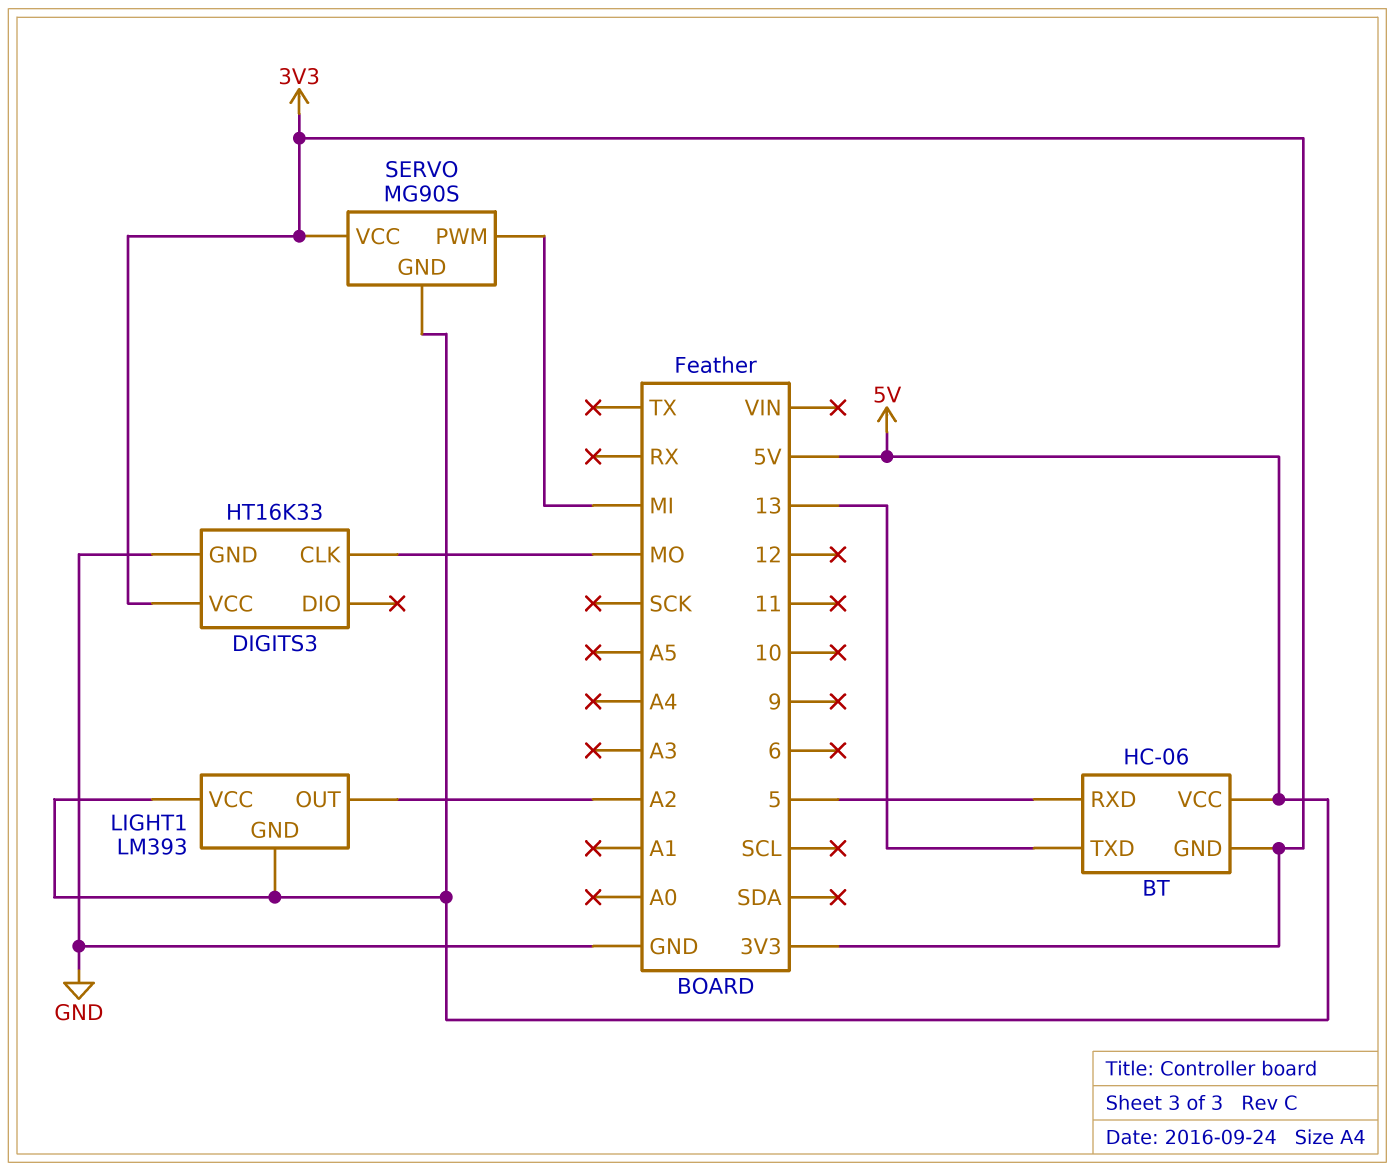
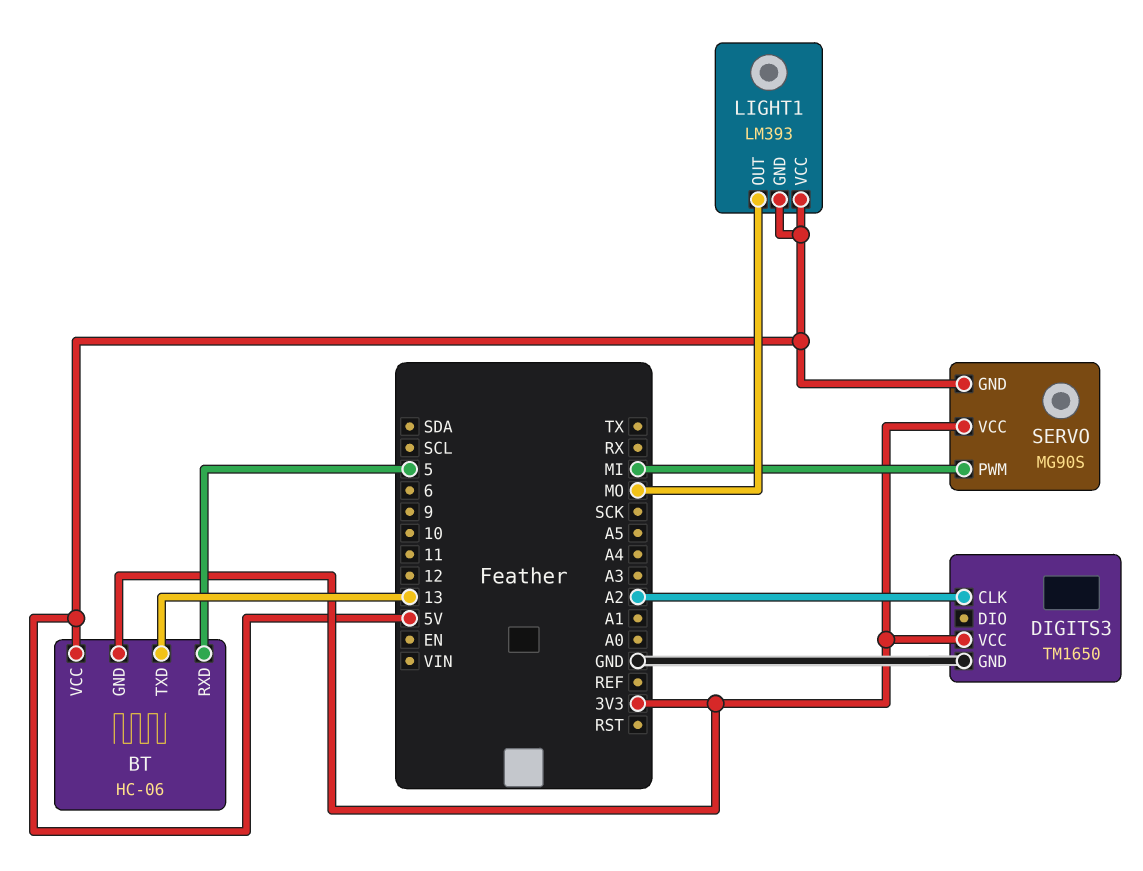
DIGITS3: HT16K33 -> TM1650
DIGITS3 pin CLK: MO -> A2
LIGHT1 pin OUT: A2 -> MO

